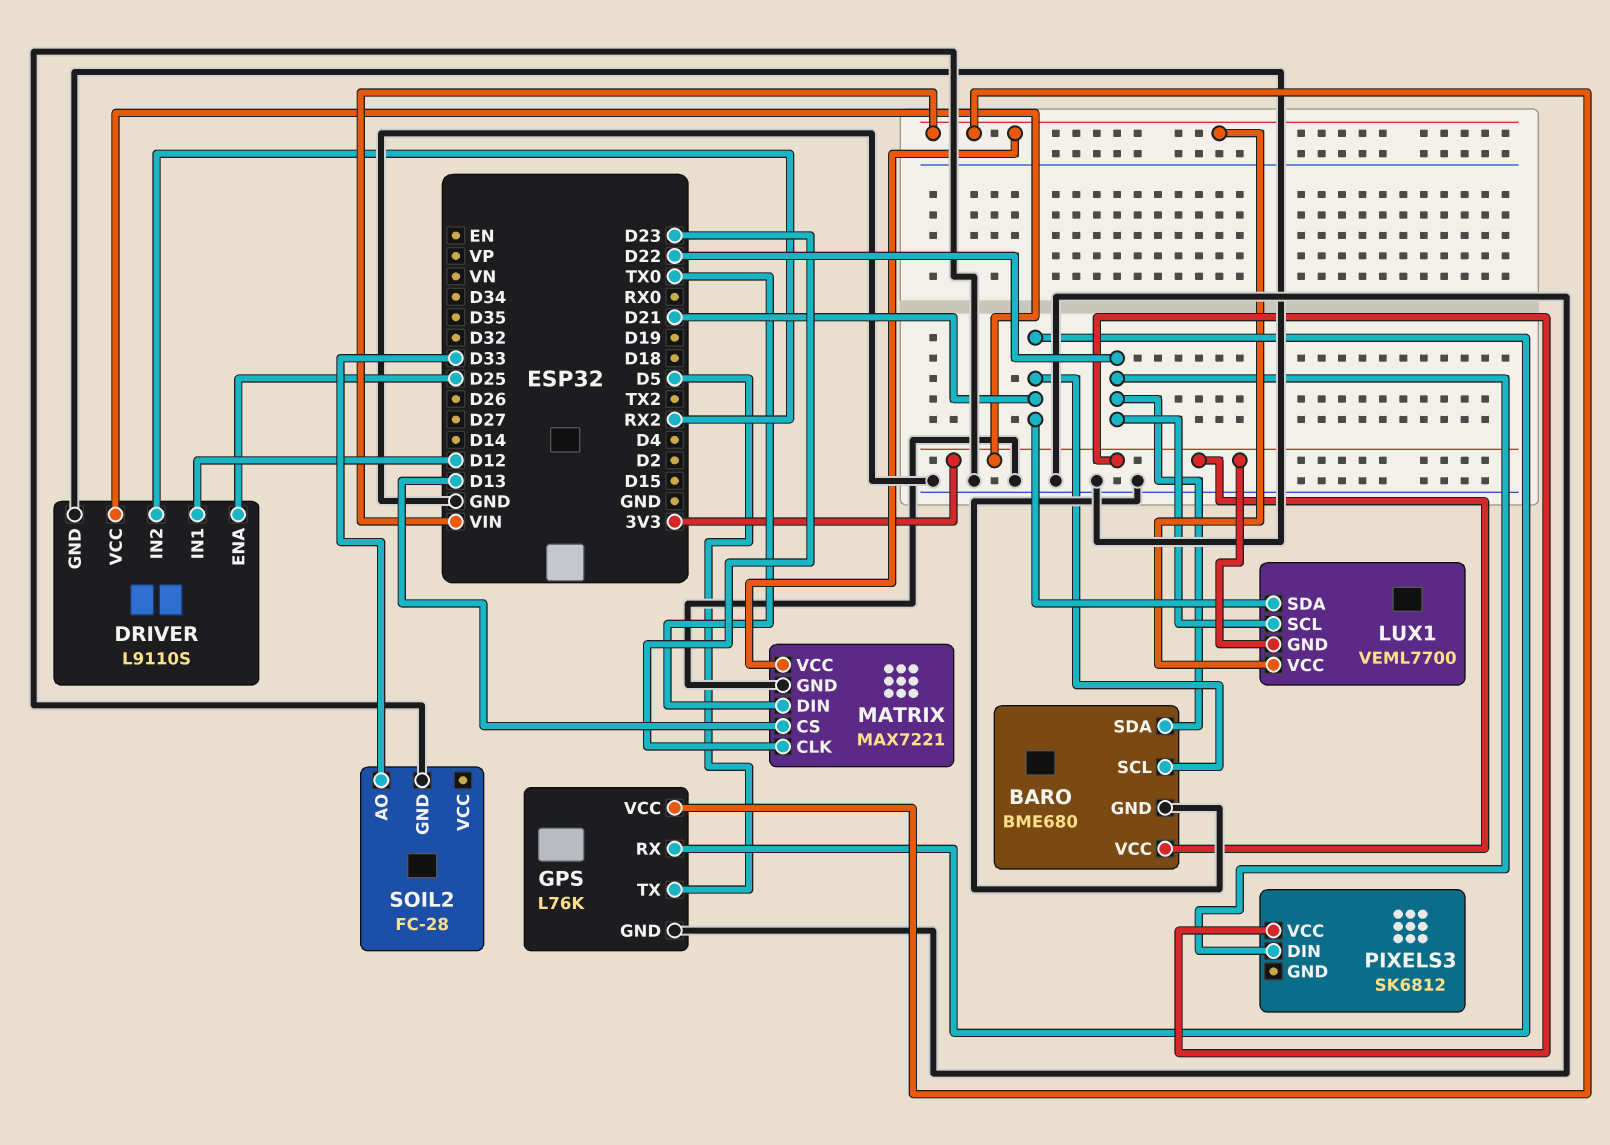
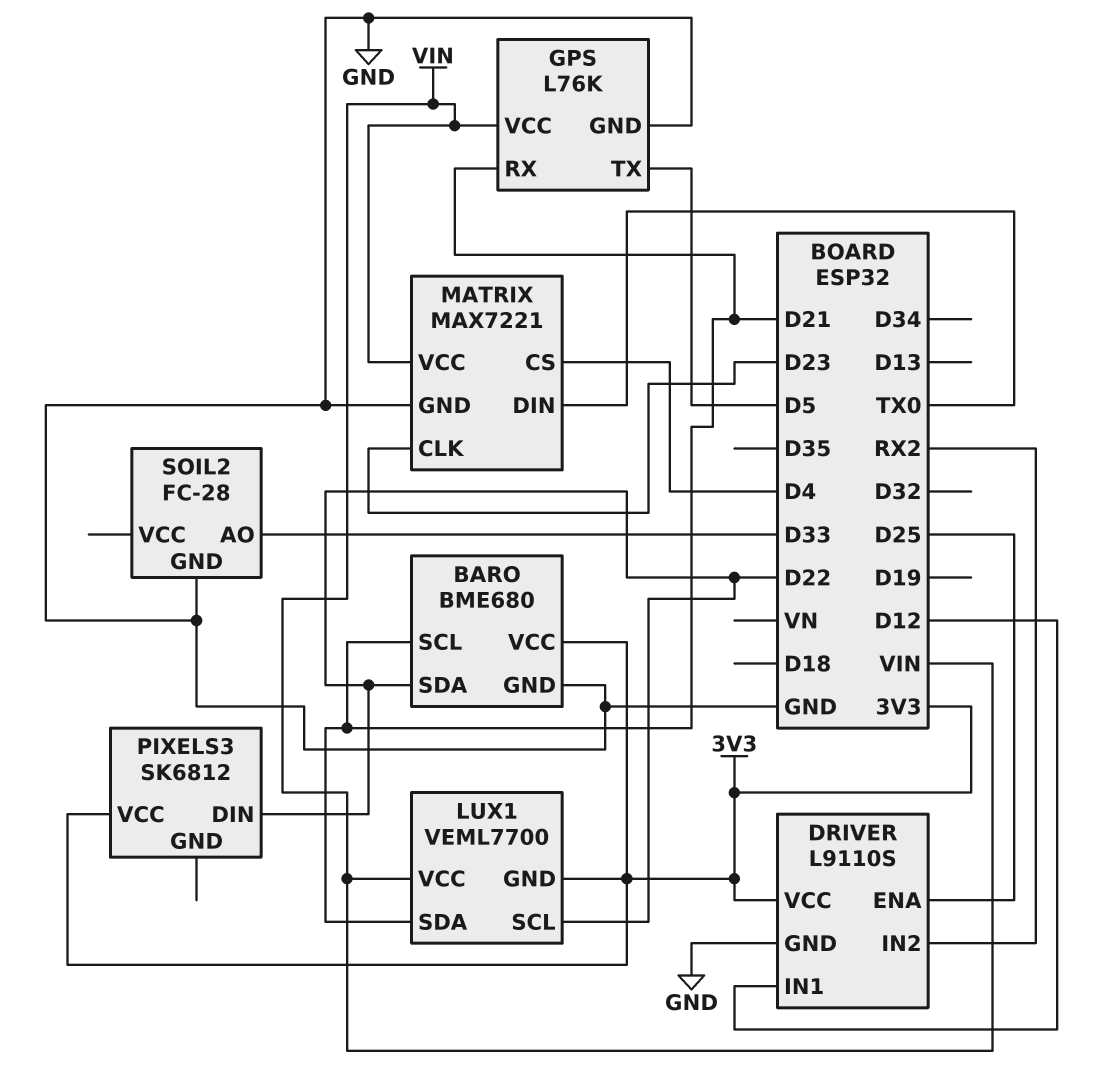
MATRIX pin CS: D13 -> D4

